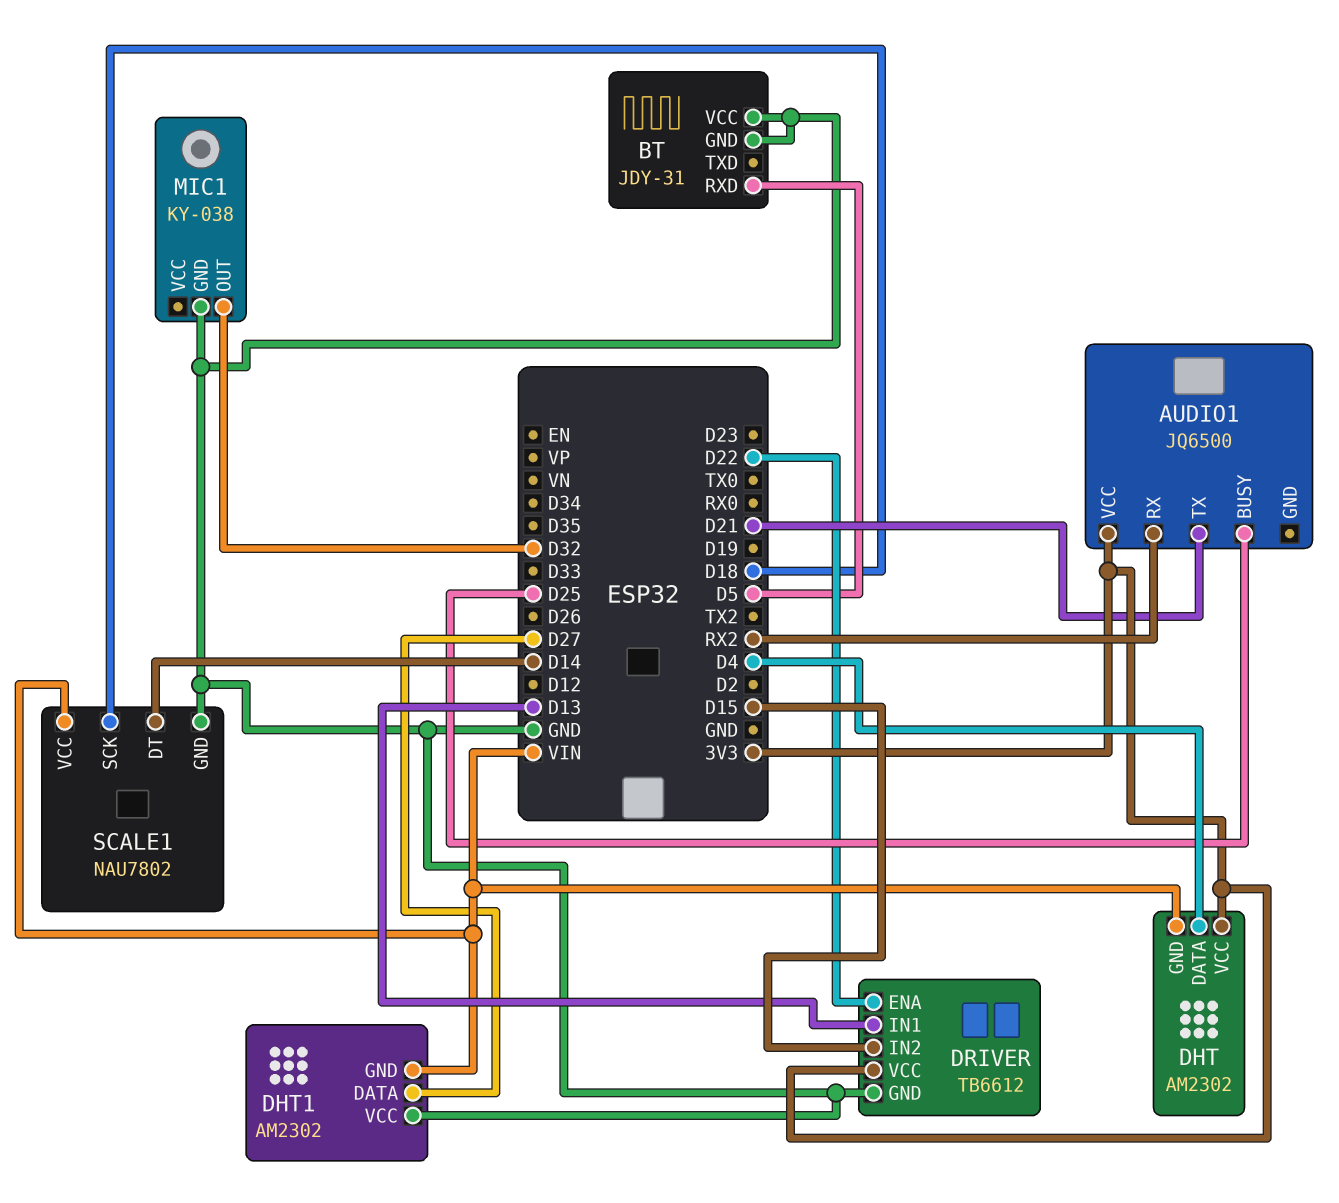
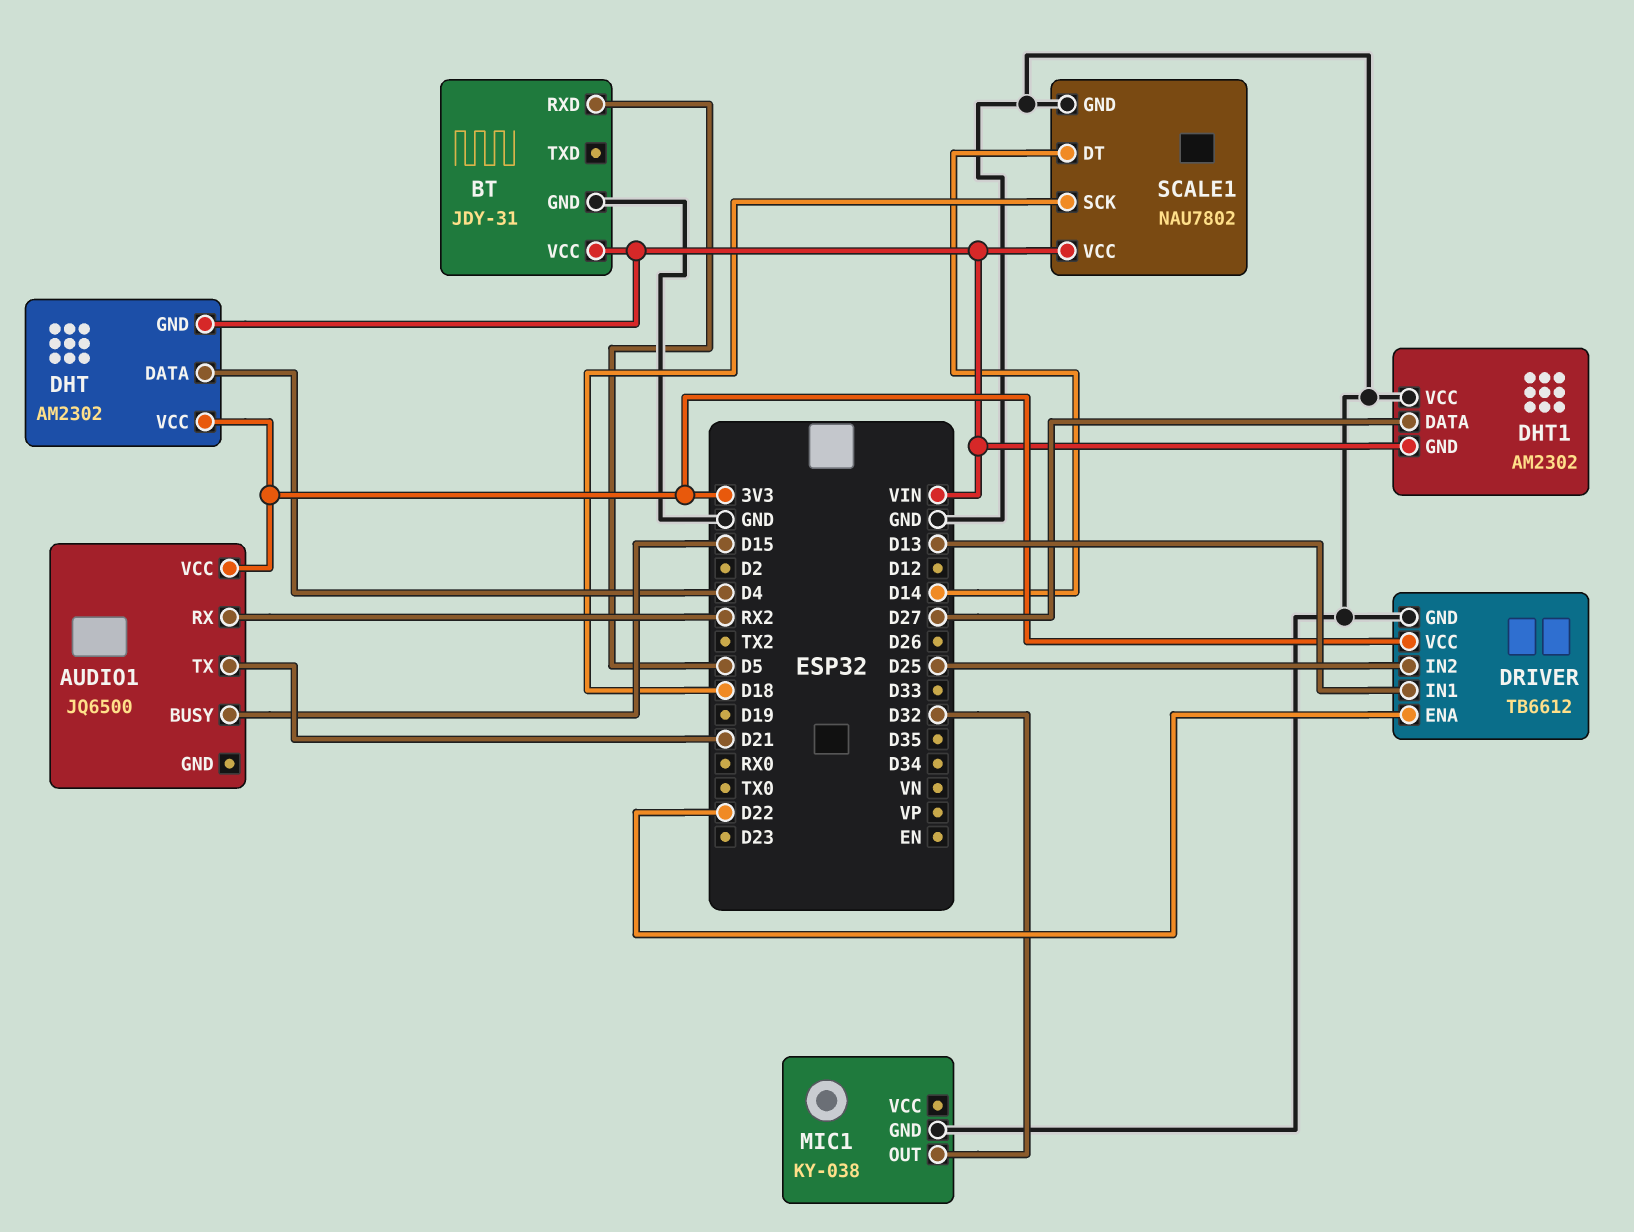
AUDIO1 pin BUSY: D25 -> D15
BT pin VCC: GND -> VIN
DRIVER pin IN2: D15 -> D25

